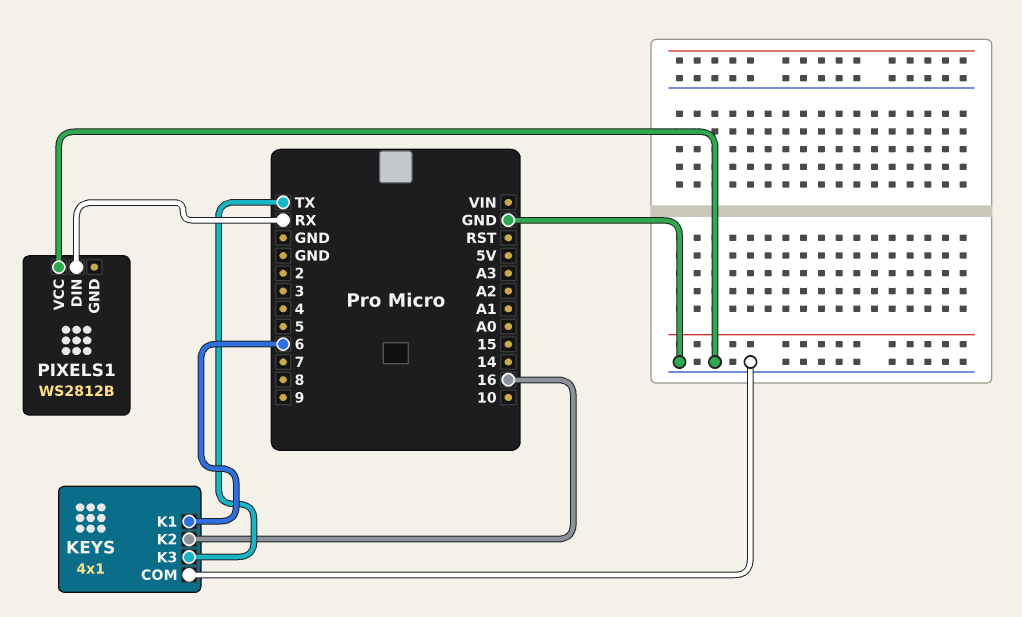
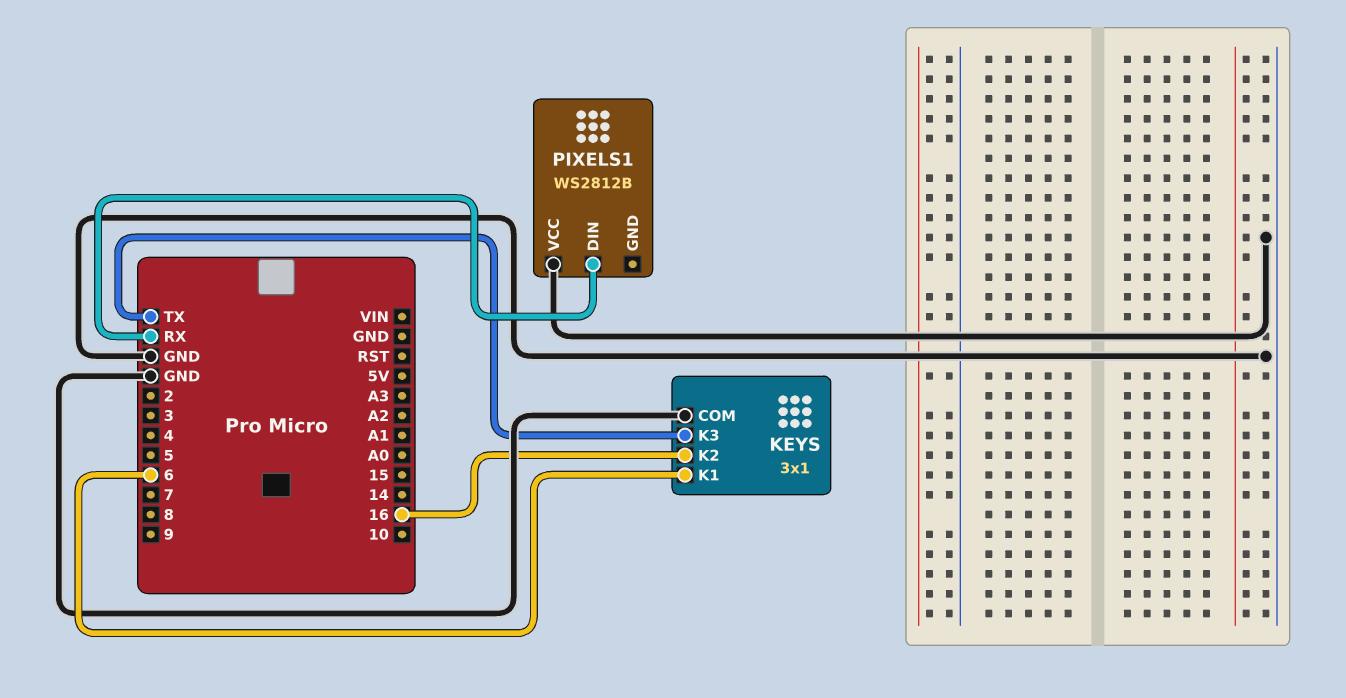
KEYS: 4x1 -> 3x1

